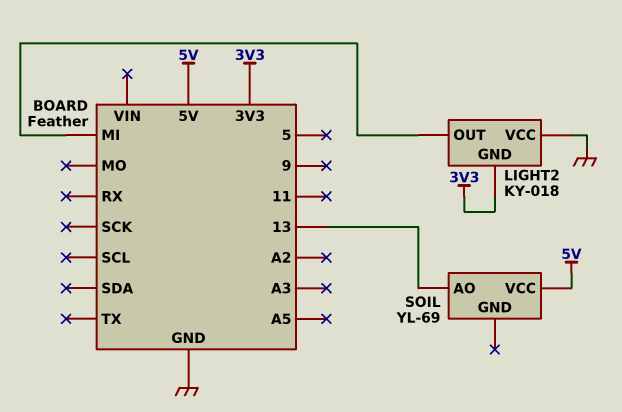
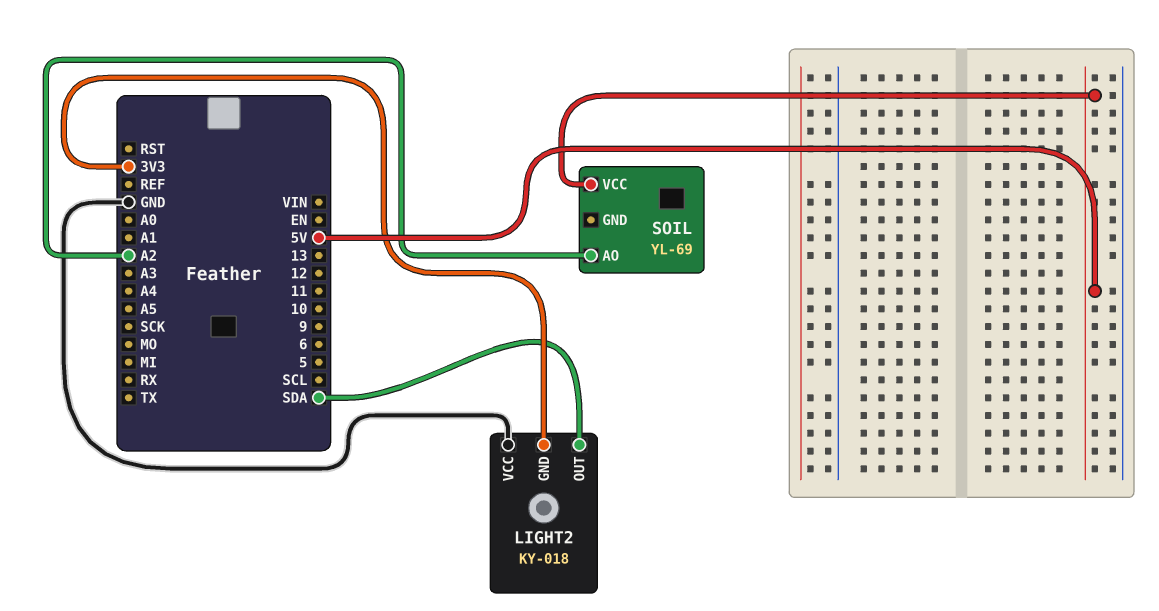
LIGHT2 pin OUT: MI -> SDA
SOIL pin AO: 13 -> A2

